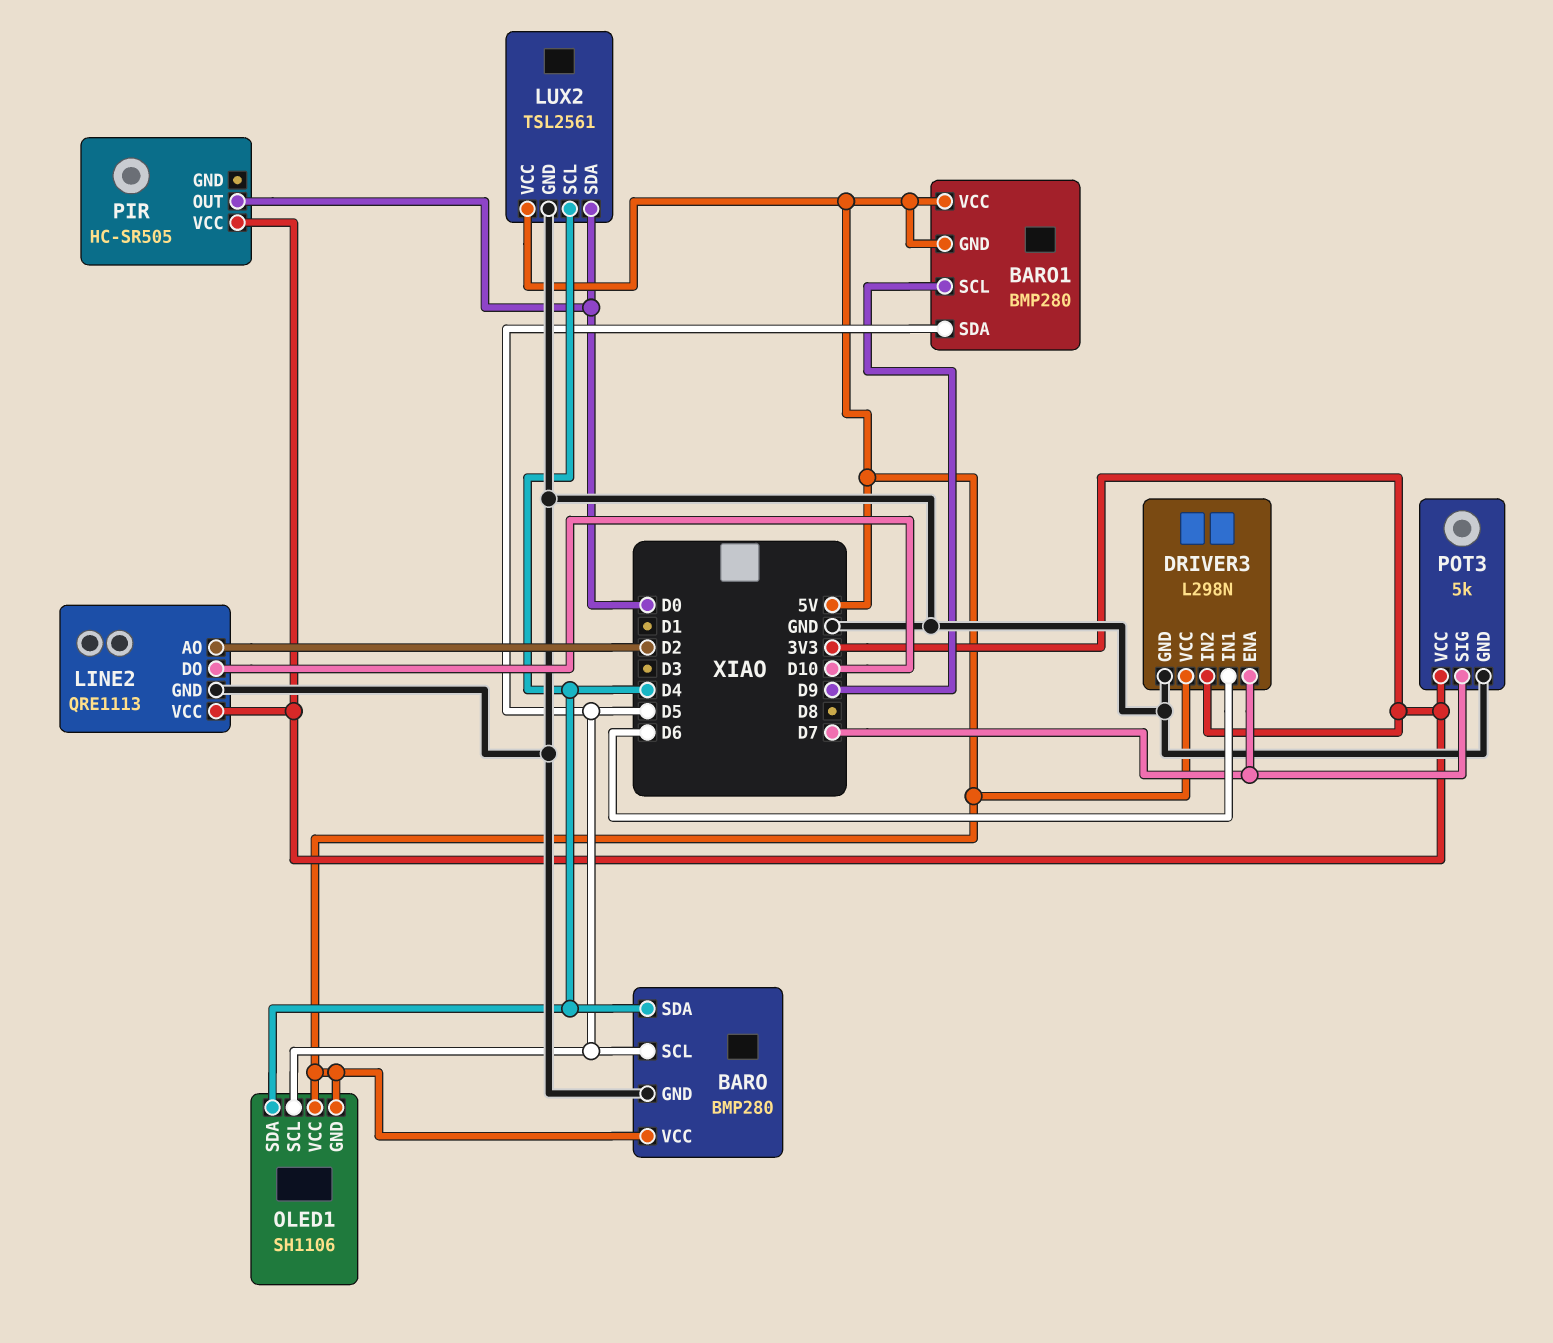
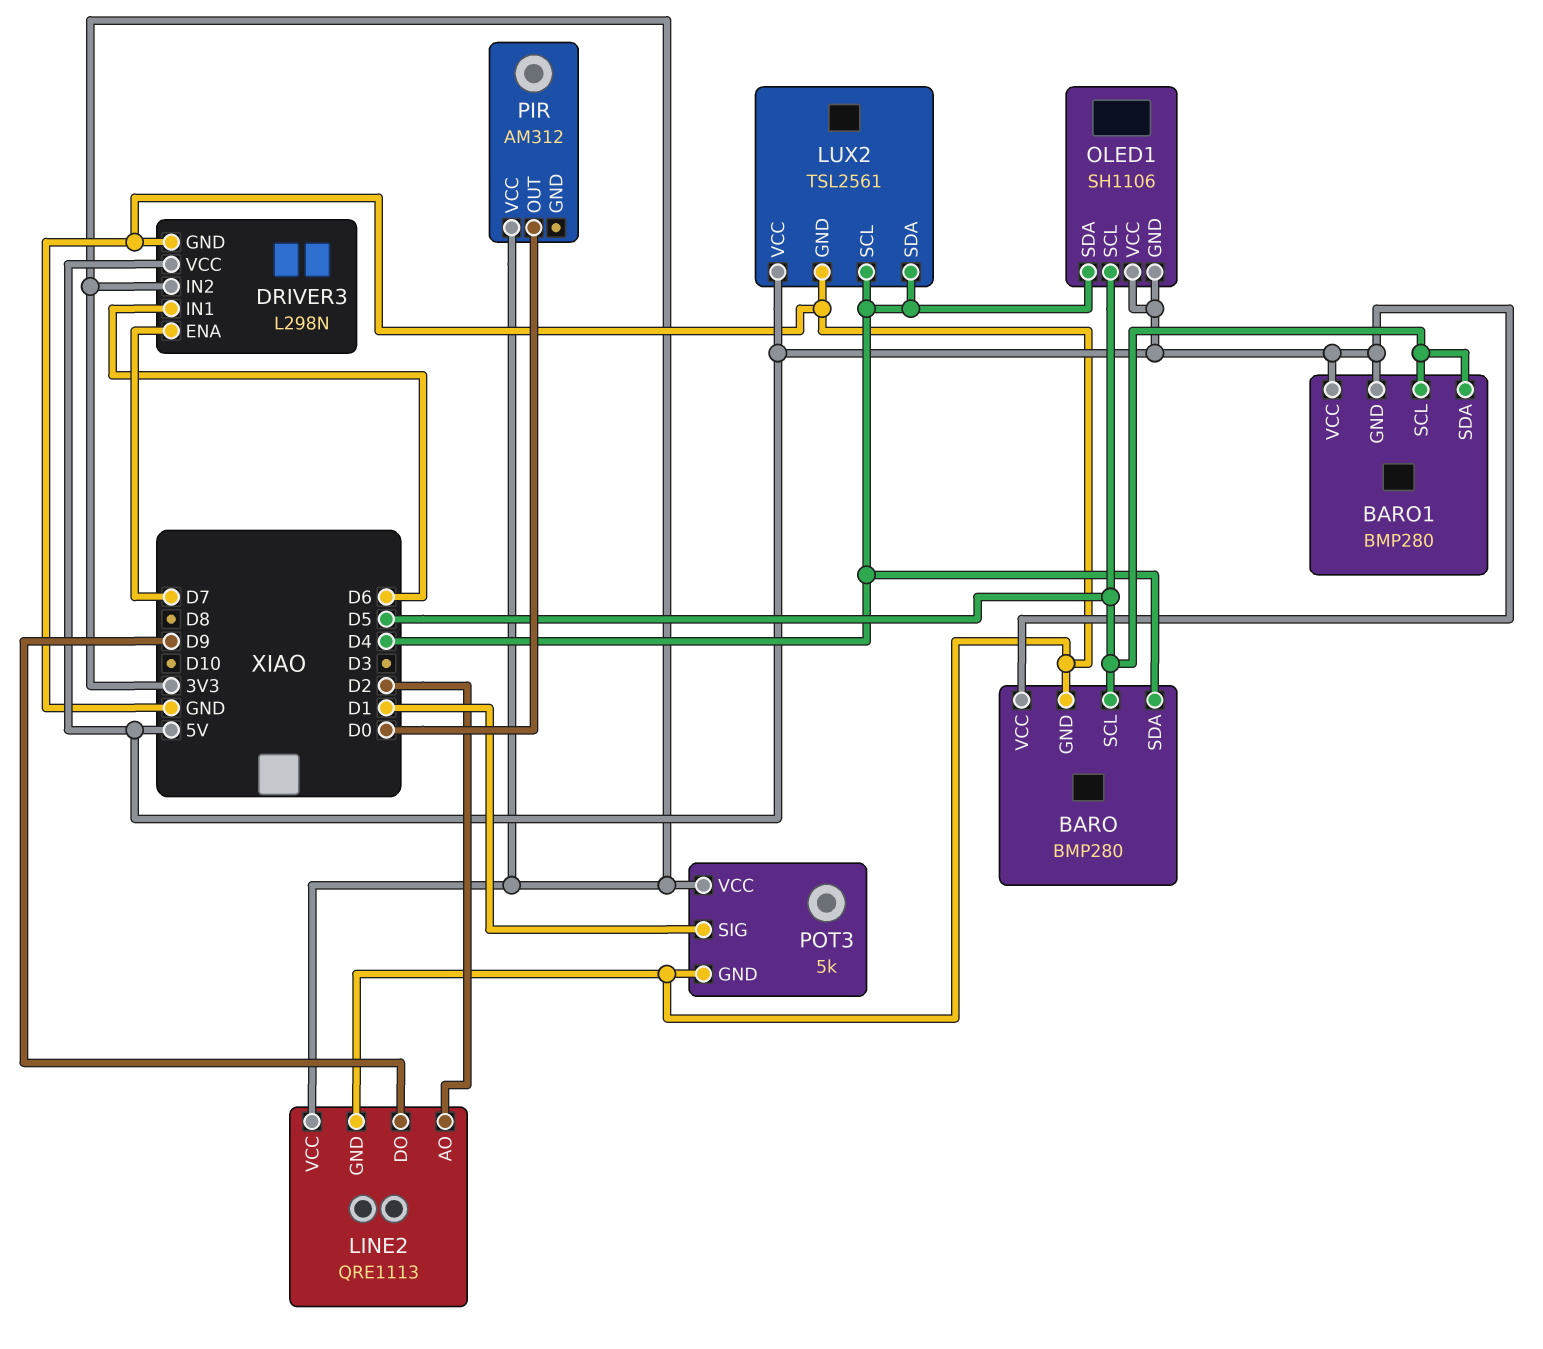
BARO1 pin SCL: D9 -> D5
LINE2 pin DO: D10 -> D9
LUX2 pin SDA: D0 -> D4
PIR: HC-SR505 -> AM312
POT3 pin SIG: D7 -> D1

